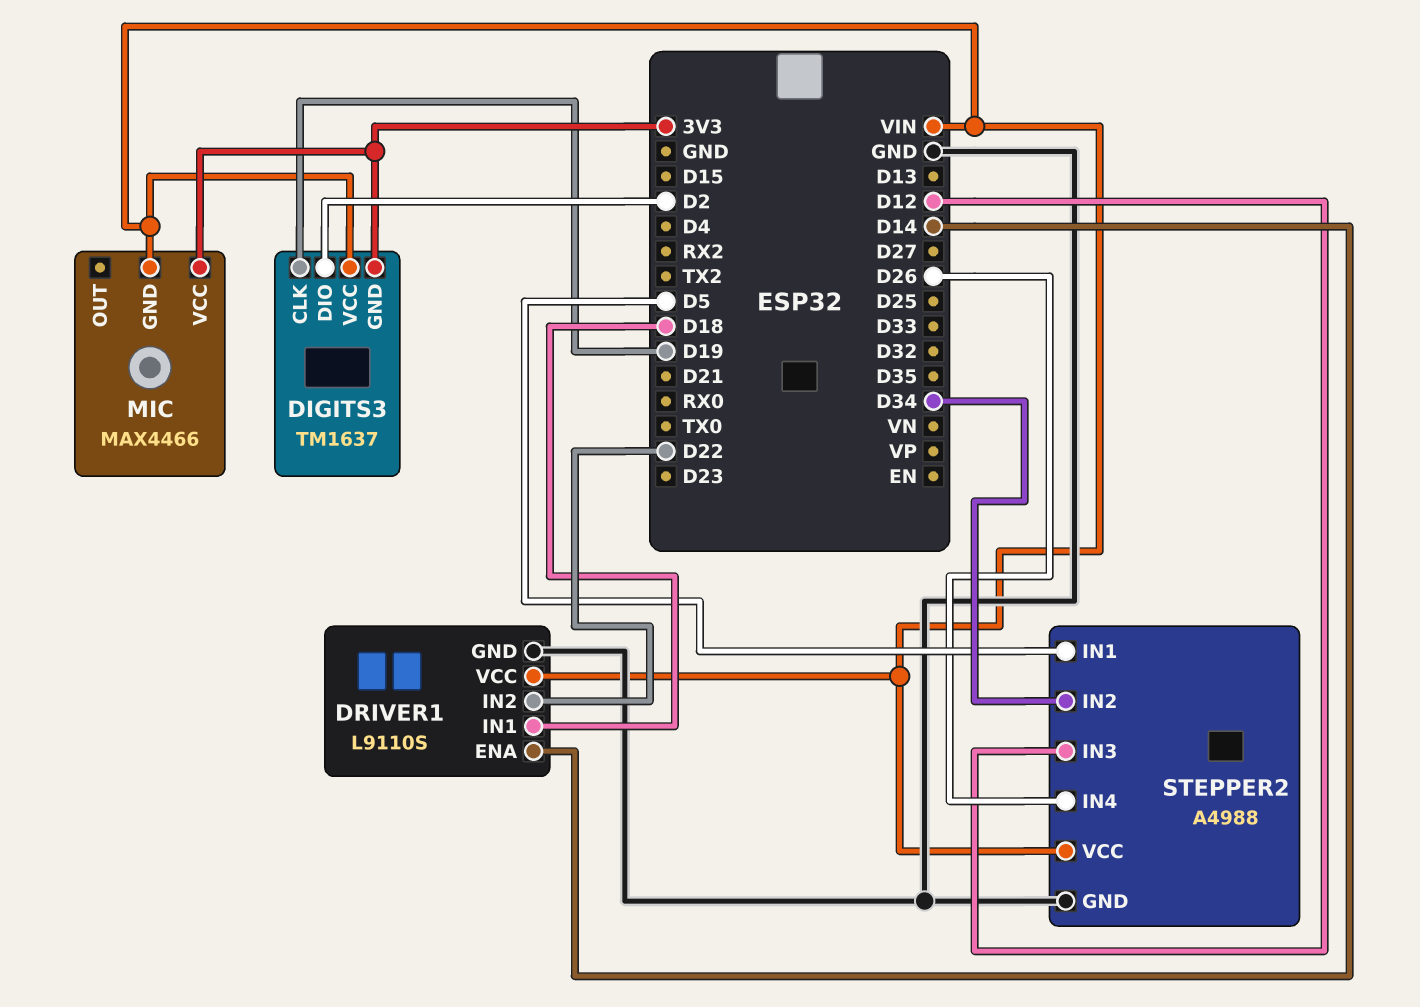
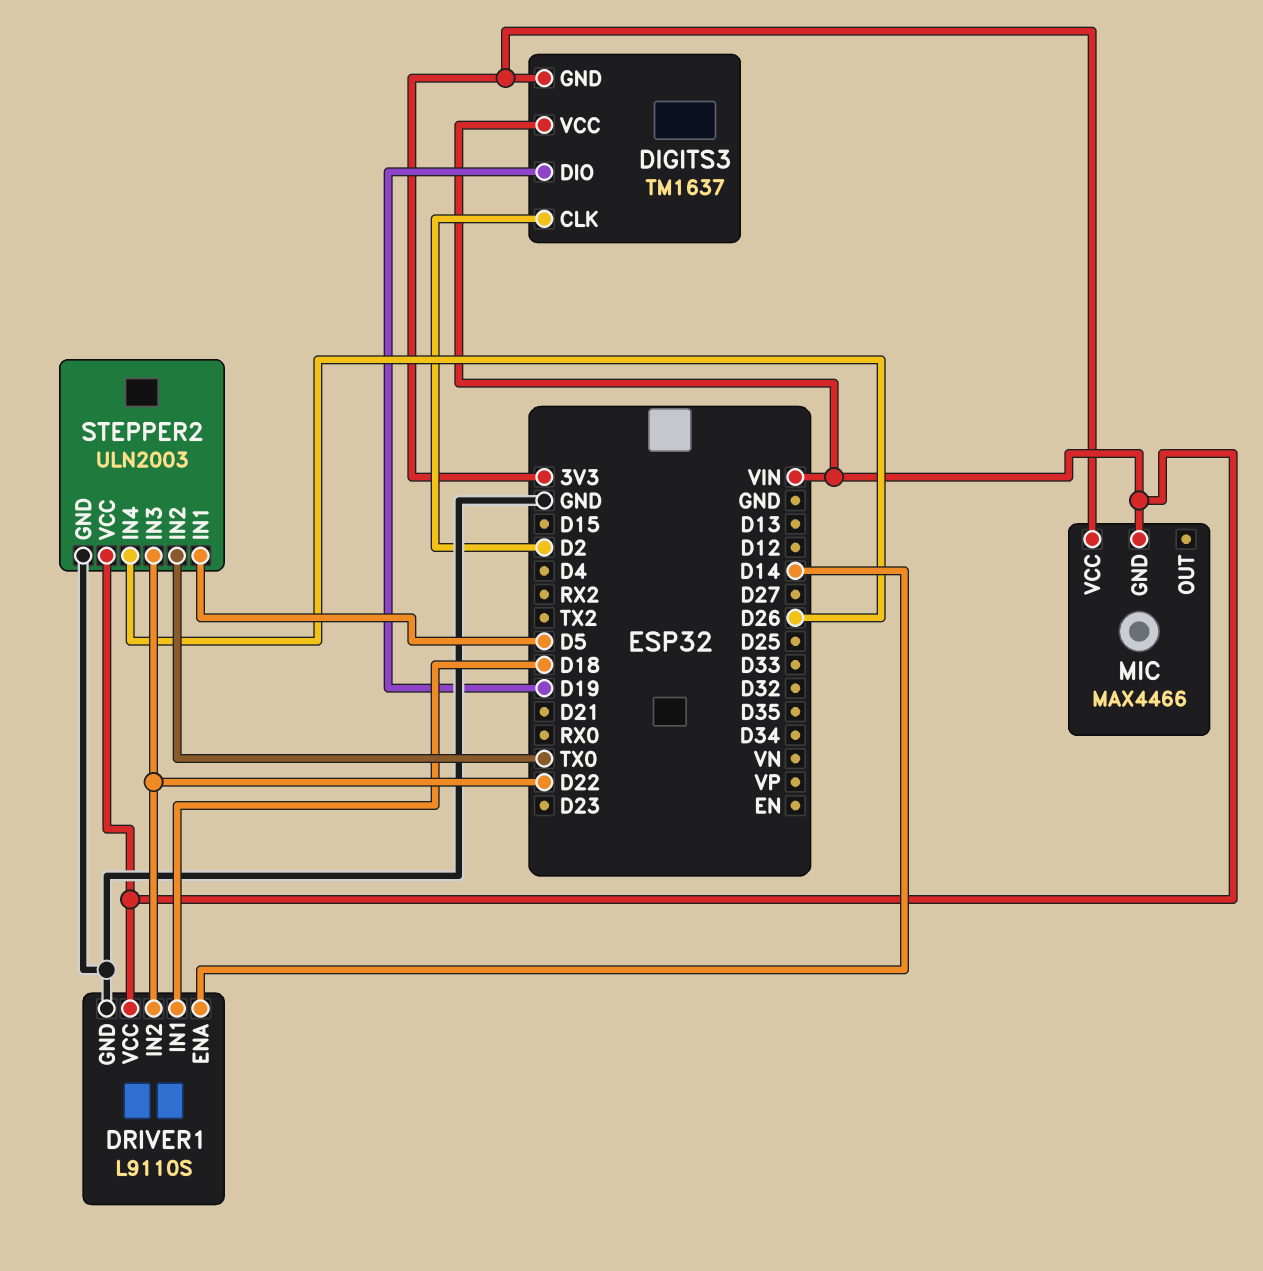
DIGITS3 pin CLK: D19 -> D2
DIGITS3 pin DIO: D2 -> D19
STEPPER2: A4988 -> ULN2003
STEPPER2 pin IN2: D34 -> TX0
STEPPER2 pin IN3: D12 -> D22

